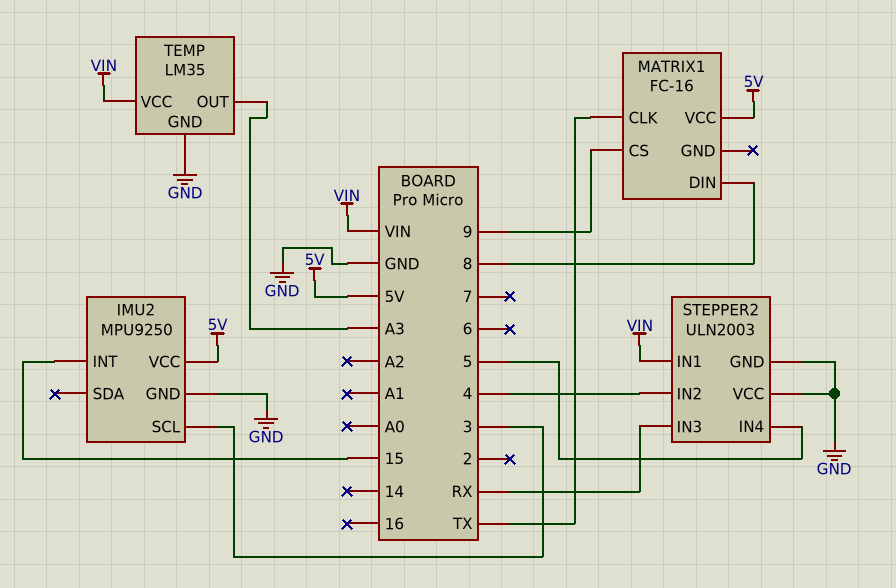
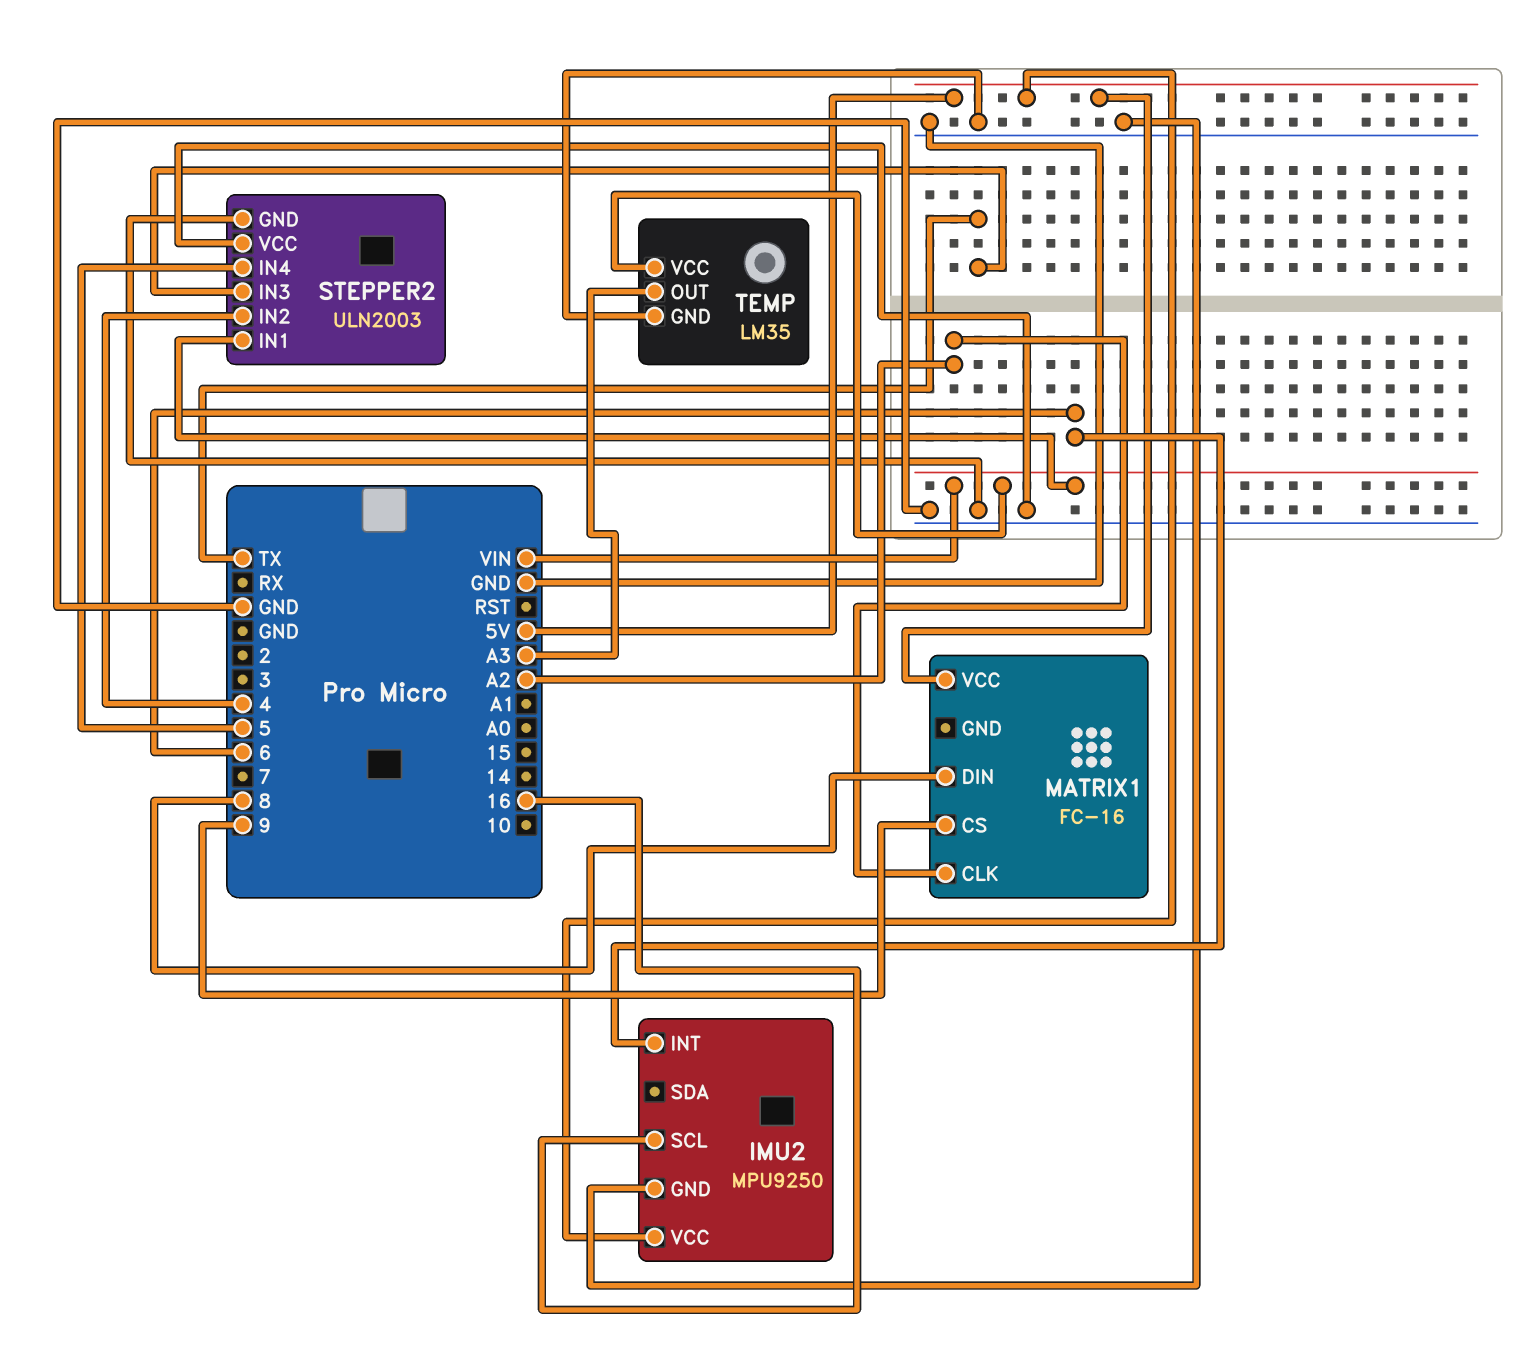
IMU2 pin INT: 15 -> 6
IMU2 pin SCL: 3 -> 16
MATRIX1 pin CLK: TX -> A2
STEPPER2 pin IN3: RX -> TX

